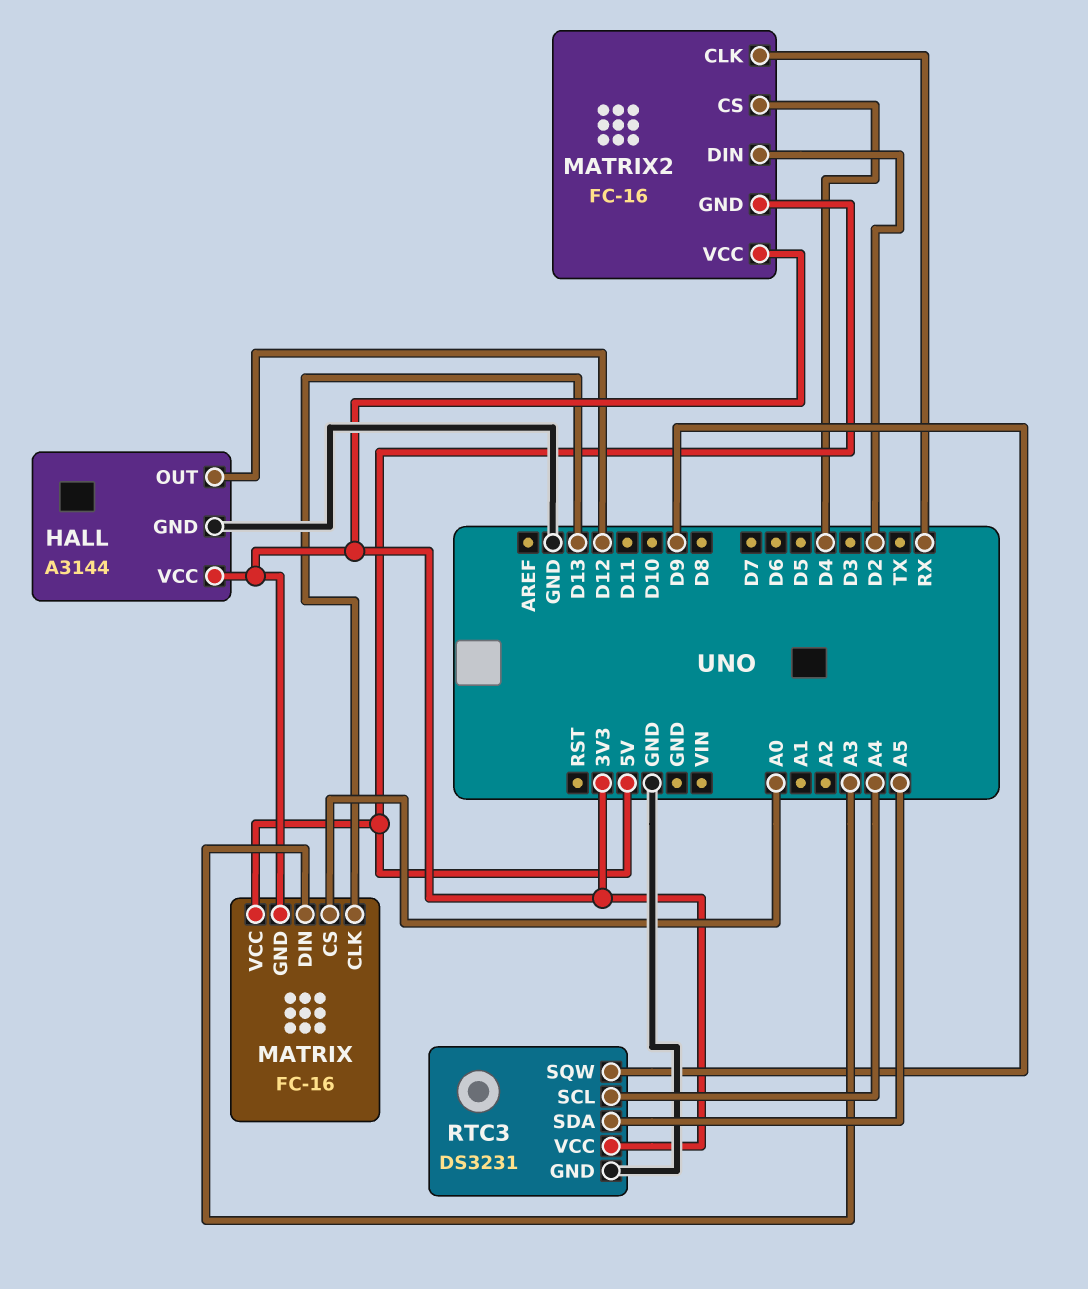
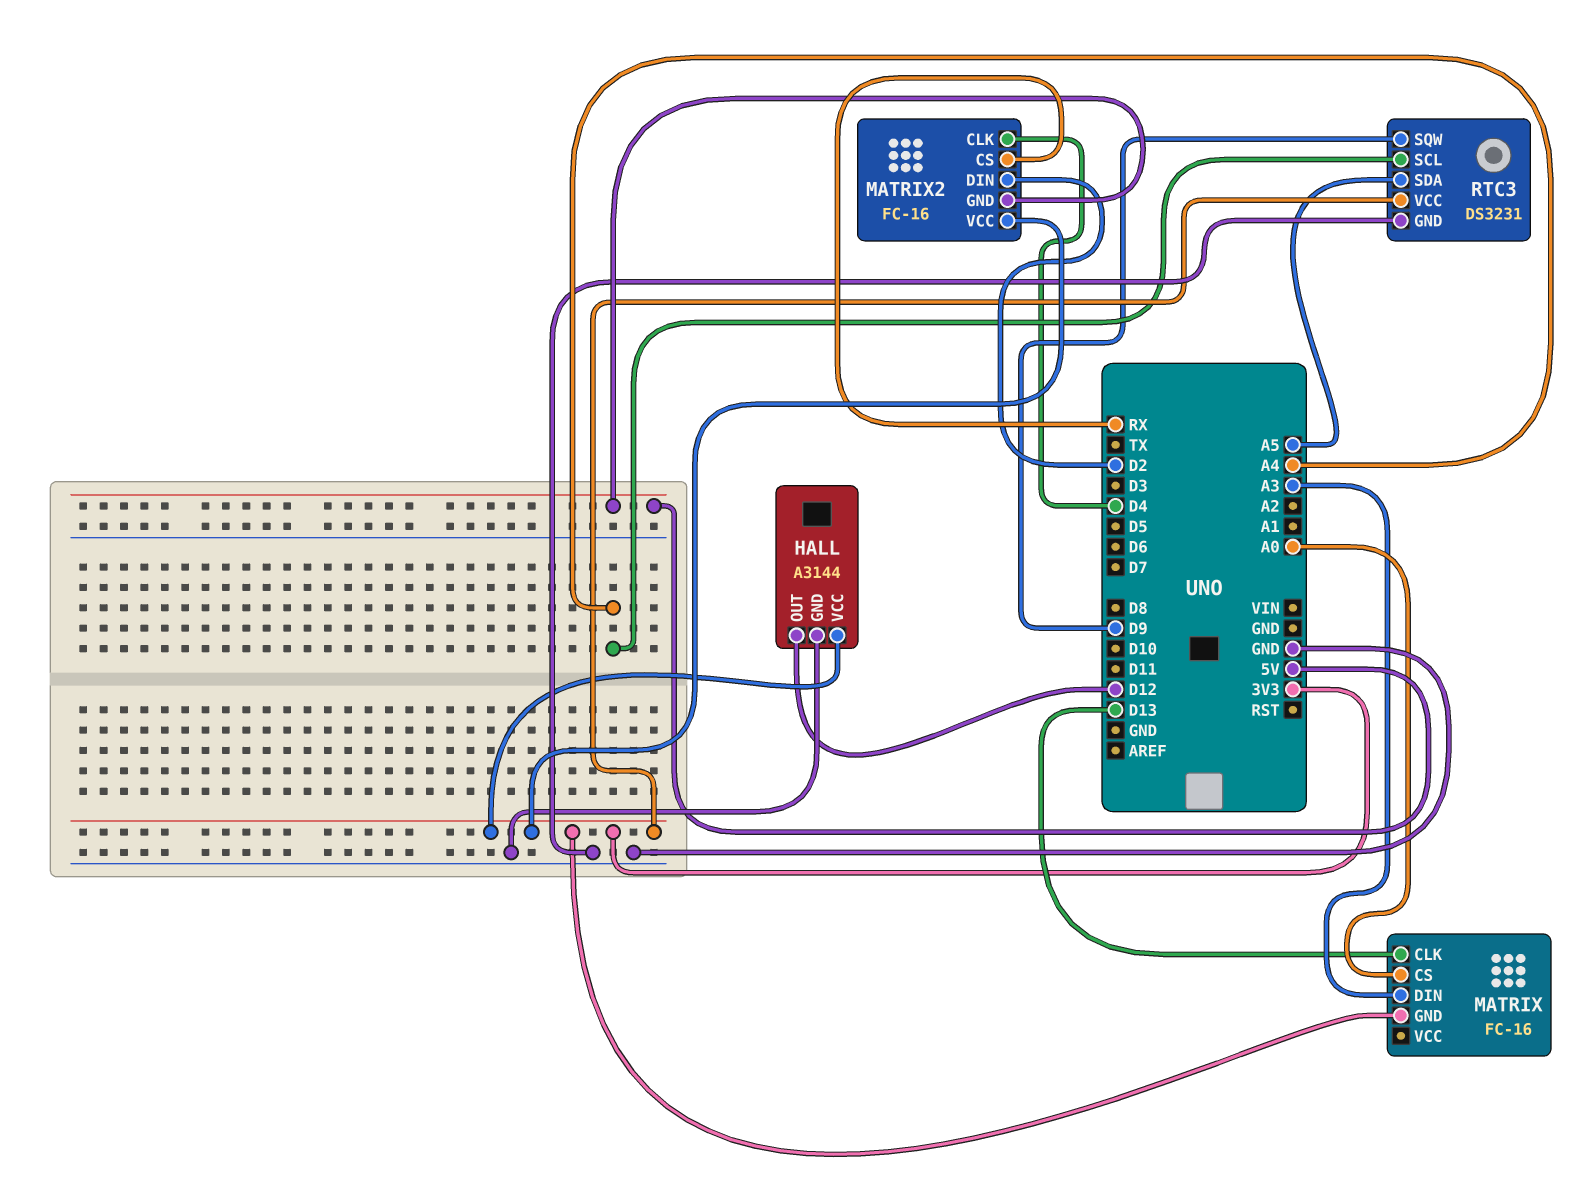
MATRIX pin VCC: 5V -> none
MATRIX2 pin CLK: RX -> D4
MATRIX2 pin CS: D4 -> RX

